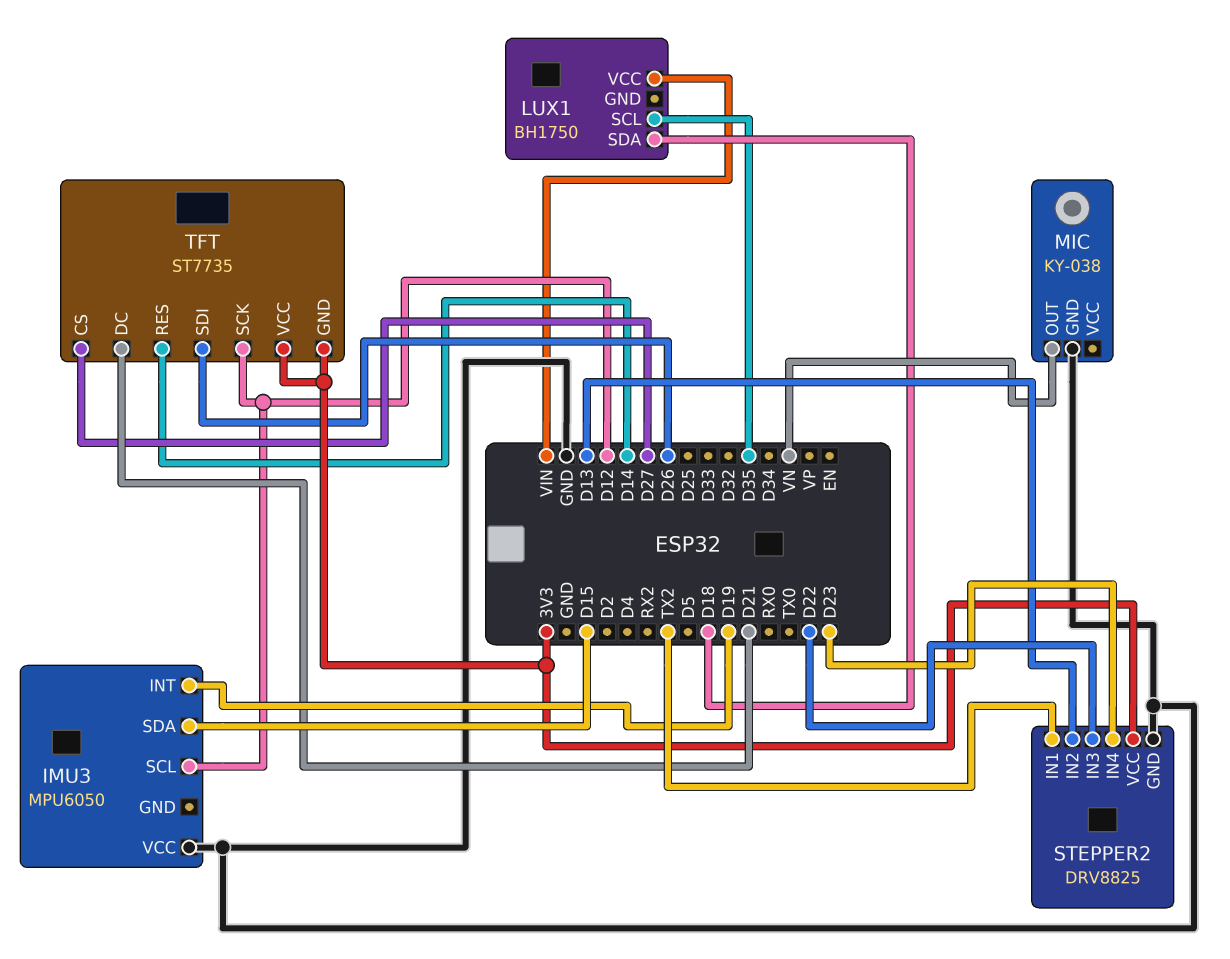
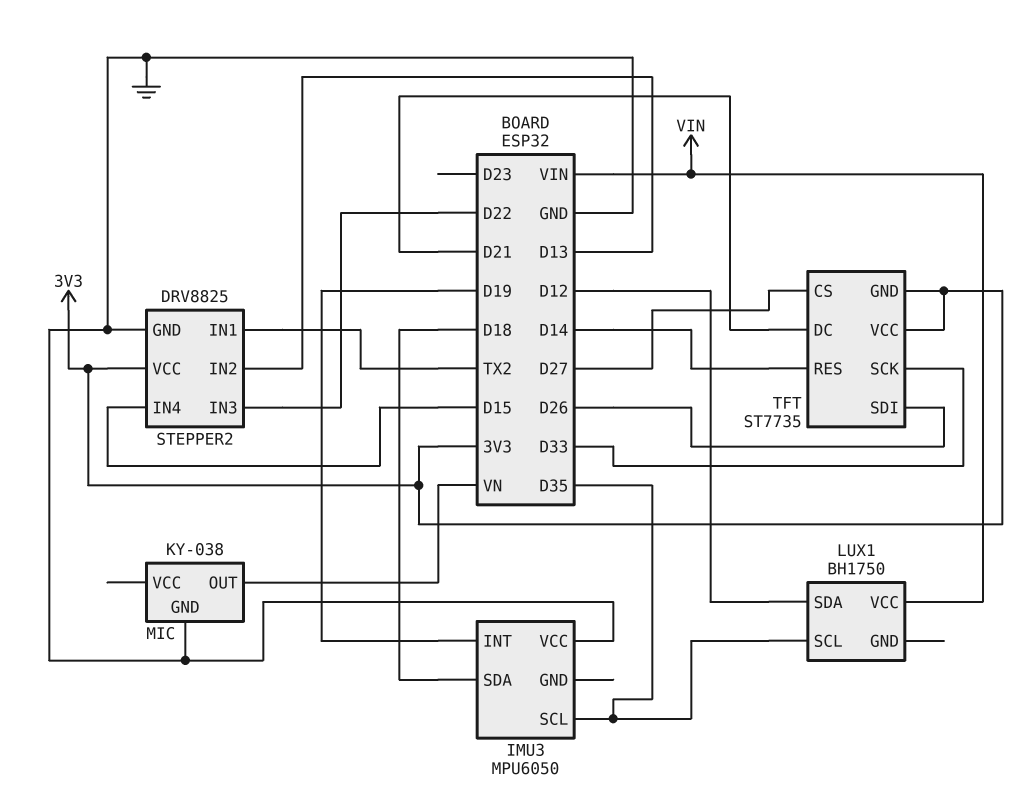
IMU3 pin SCL: D12 -> D35
IMU3 pin SDA: D15 -> D18
LUX1 pin SDA: D18 -> D12
STEPPER2 pin IN4: D23 -> D15
TFT pin SCK: D12 -> D33

